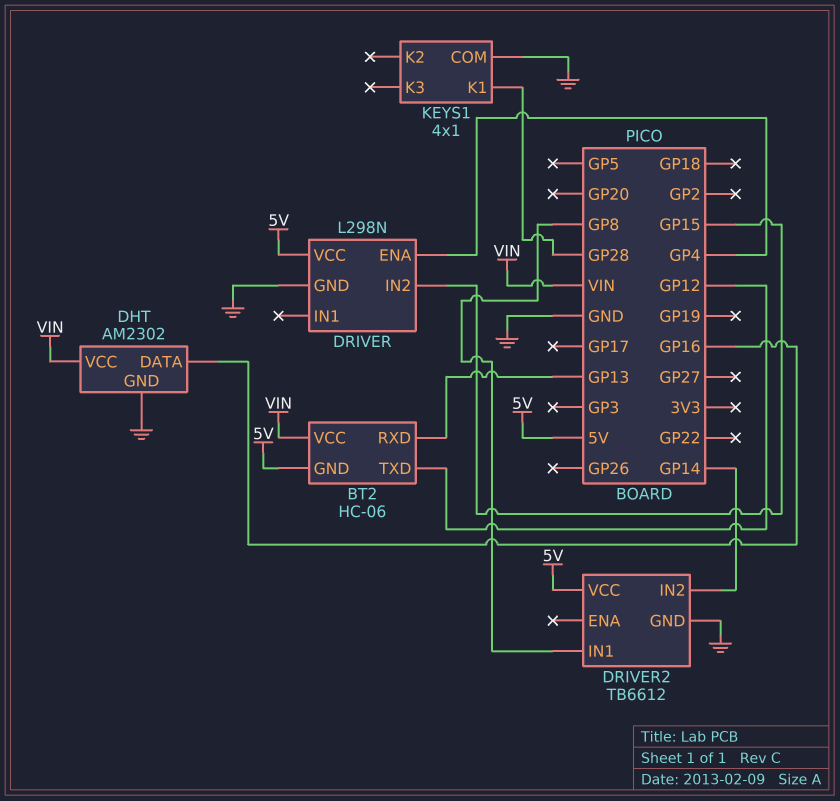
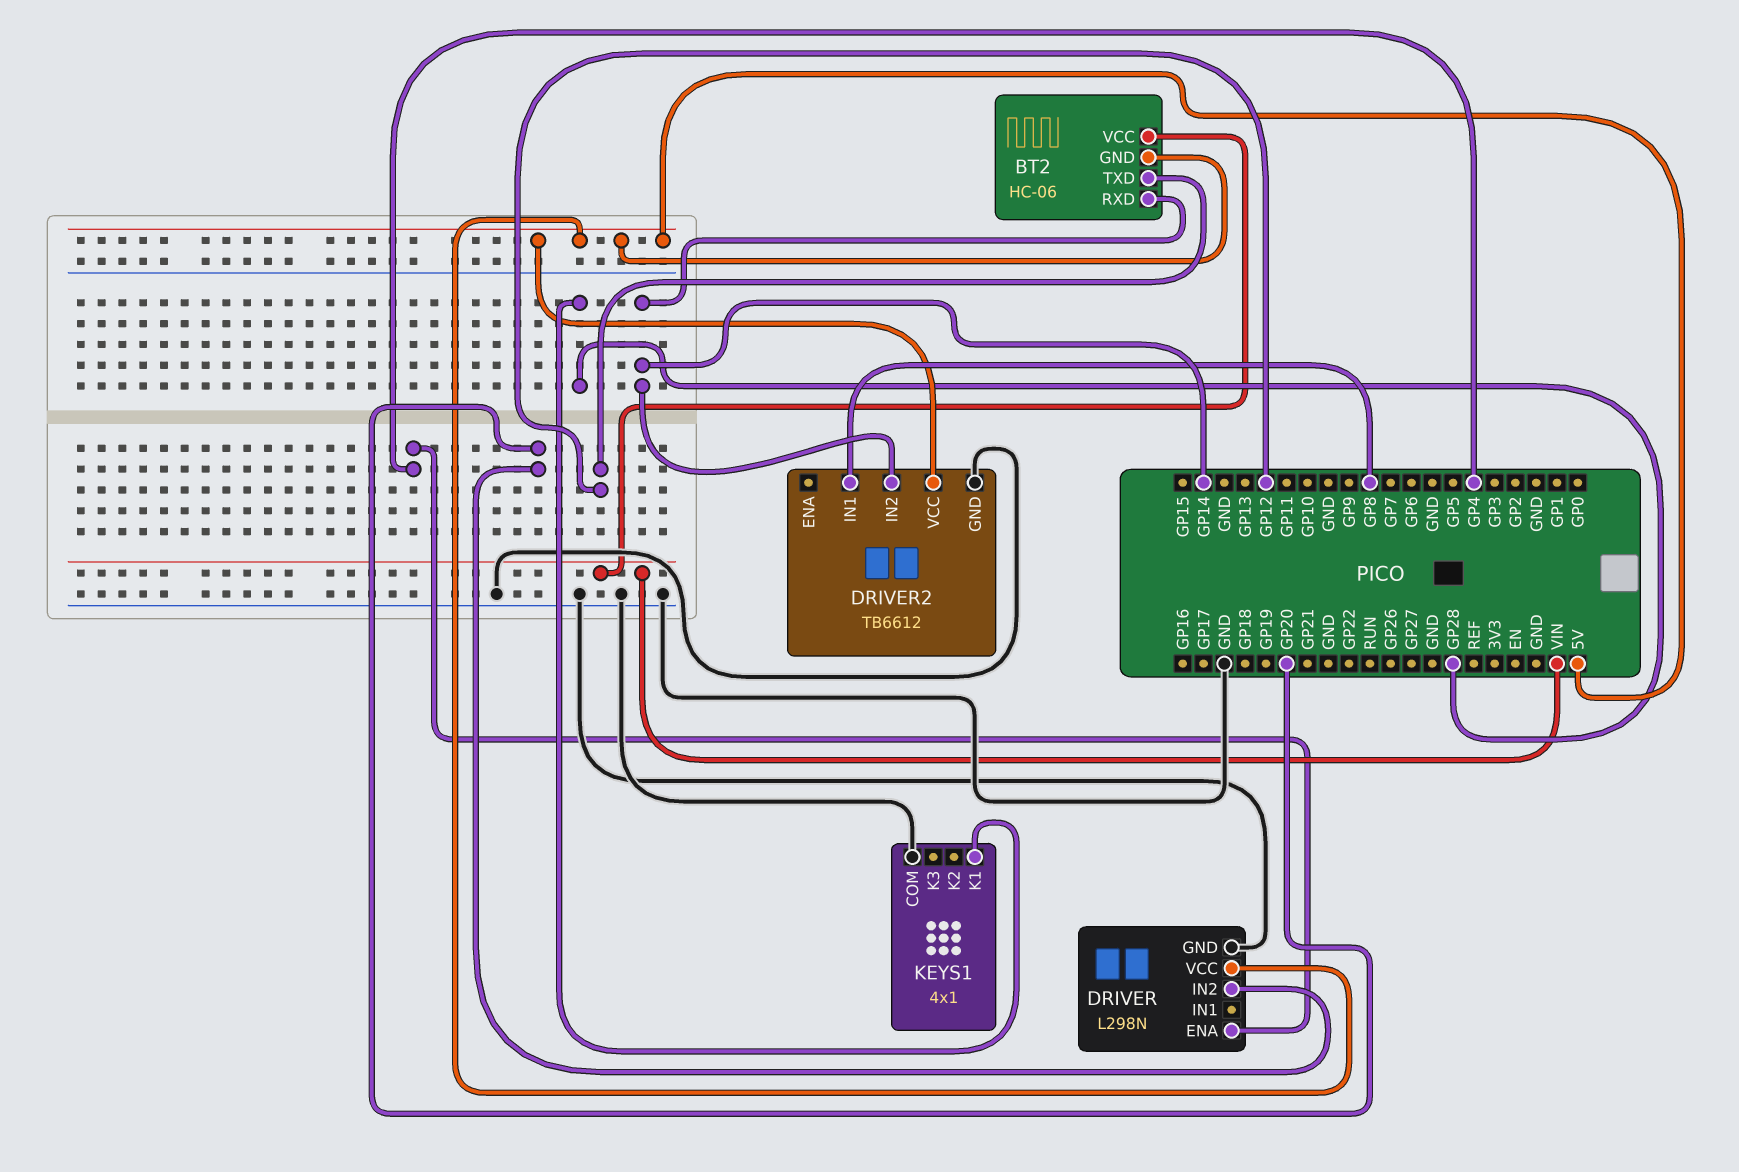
BT2 pin RXD: GP13 -> GP14
DHT: AM2302 -> none
DHT pin DATA: GP16 -> none
DHT pin GND: GND -> none
DHT pin VCC: VIN -> none
DRIVER pin IN2: GP15 -> GP20

